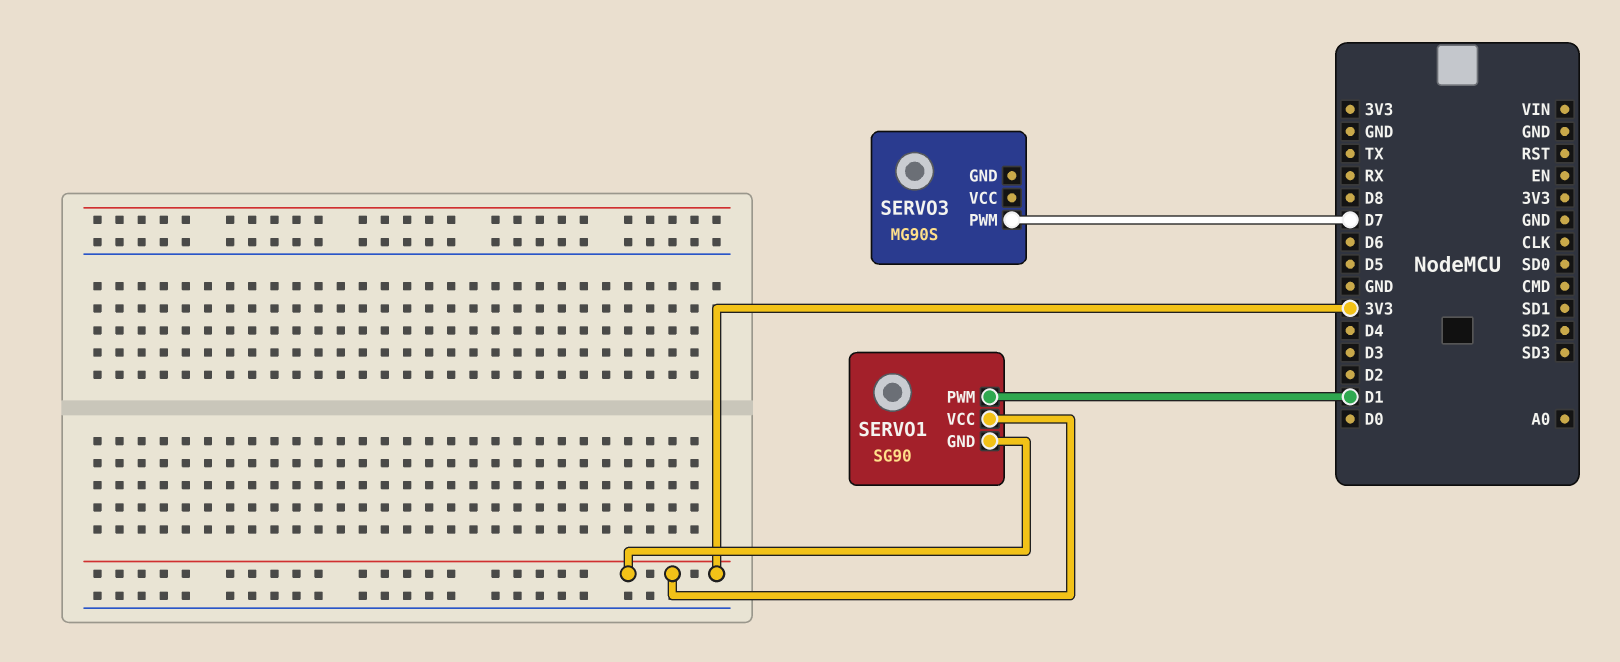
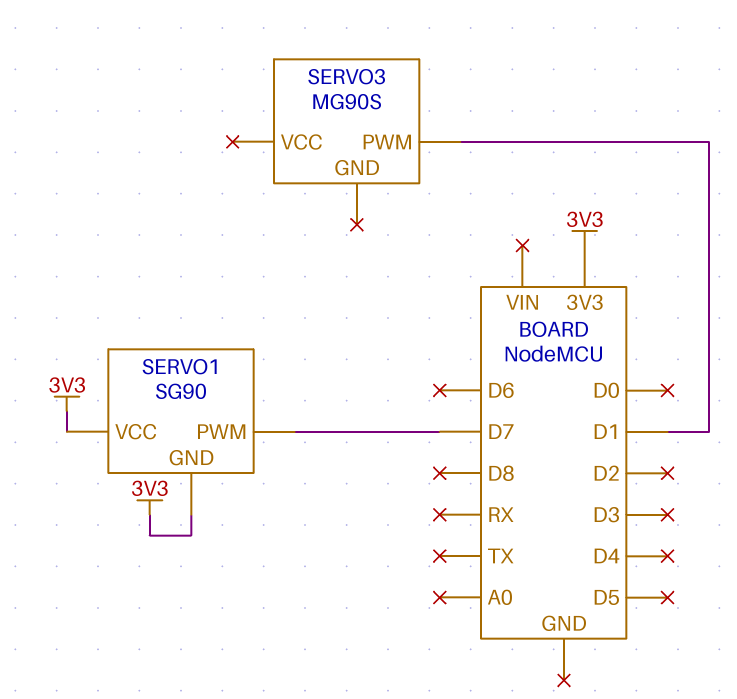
SERVO1 pin PWM: D1 -> D7
SERVO3 pin PWM: D7 -> D1

